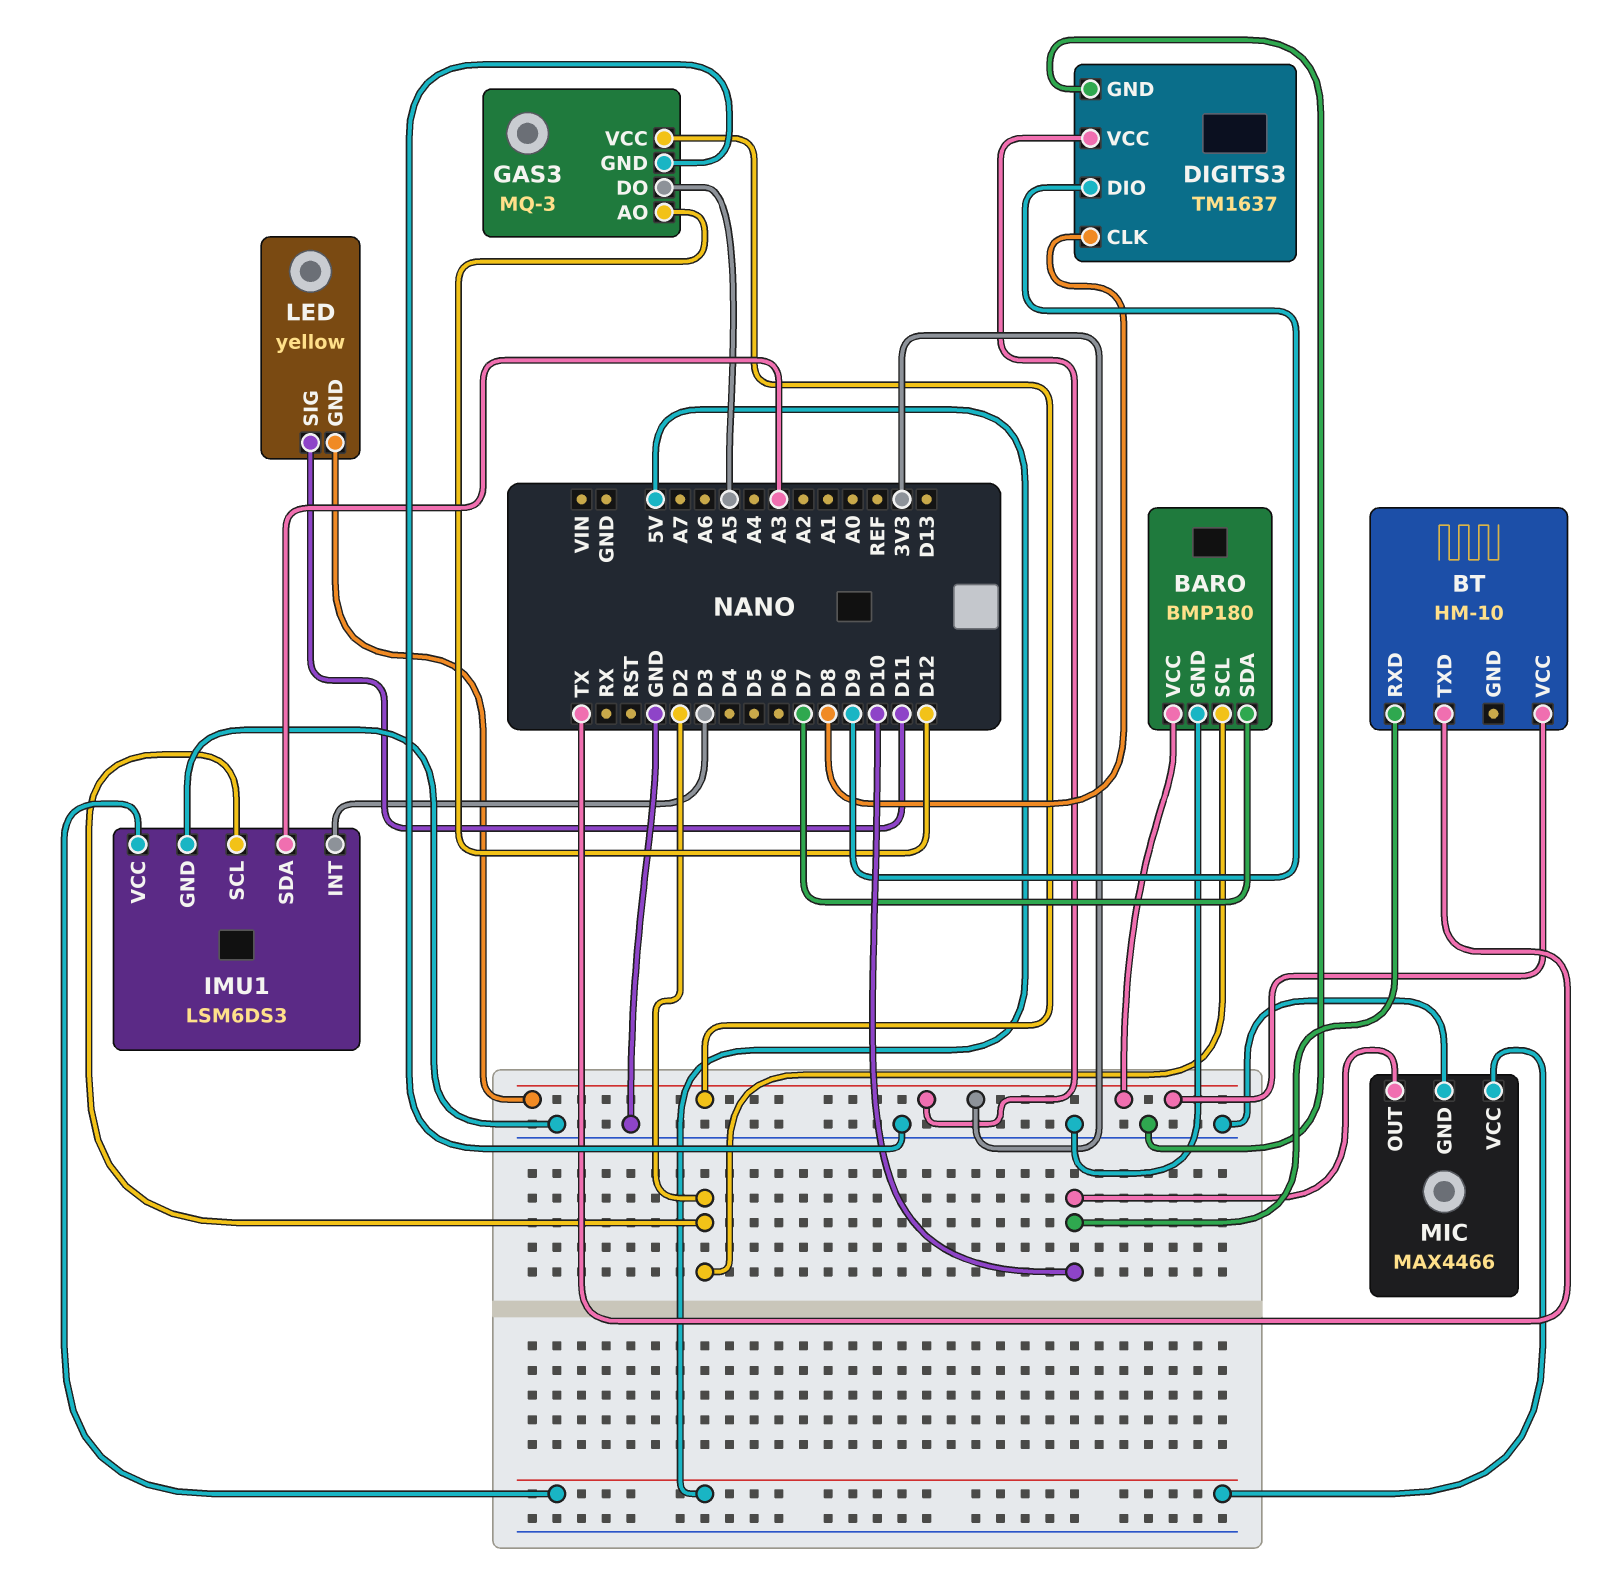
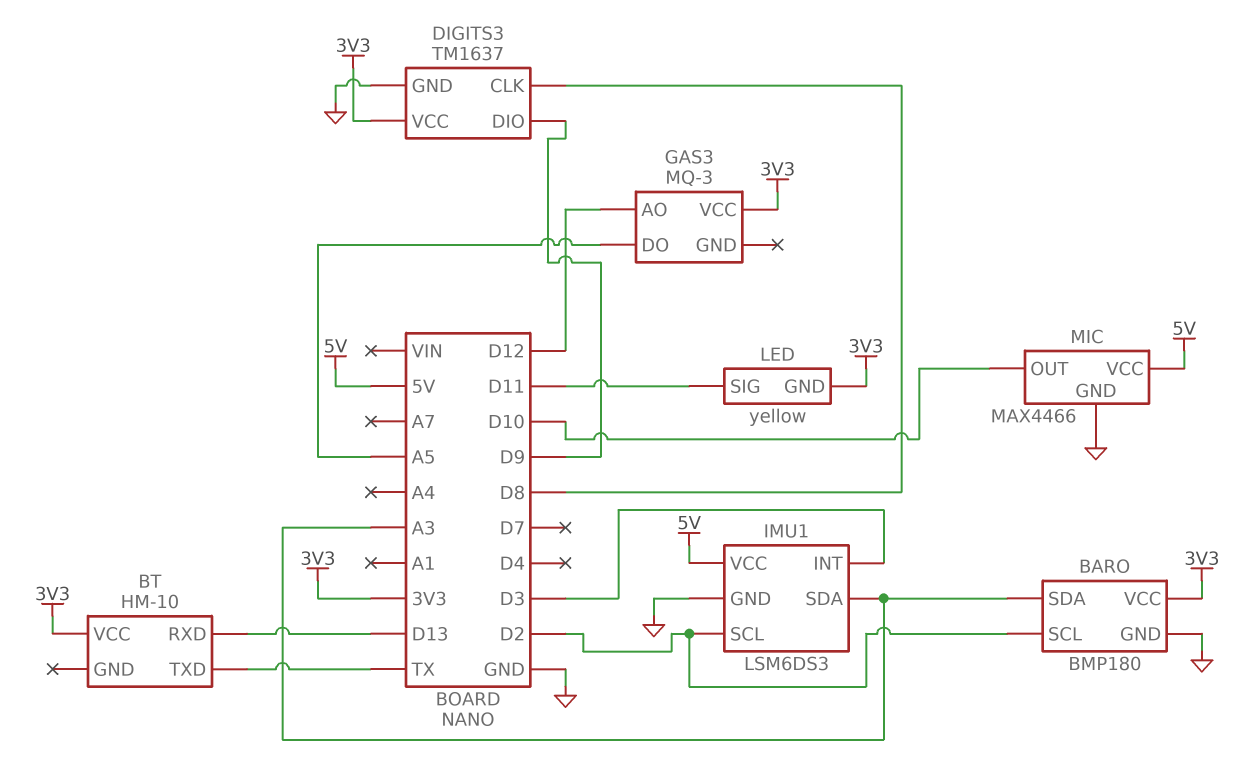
BARO pin SDA: D7 -> A3
BT pin RXD: D10 -> D13
GAS3 pin GND: GND -> none

